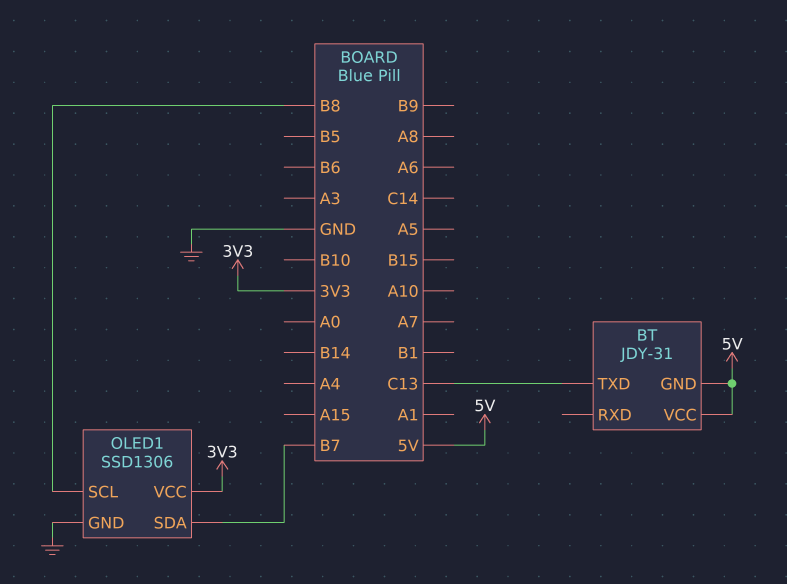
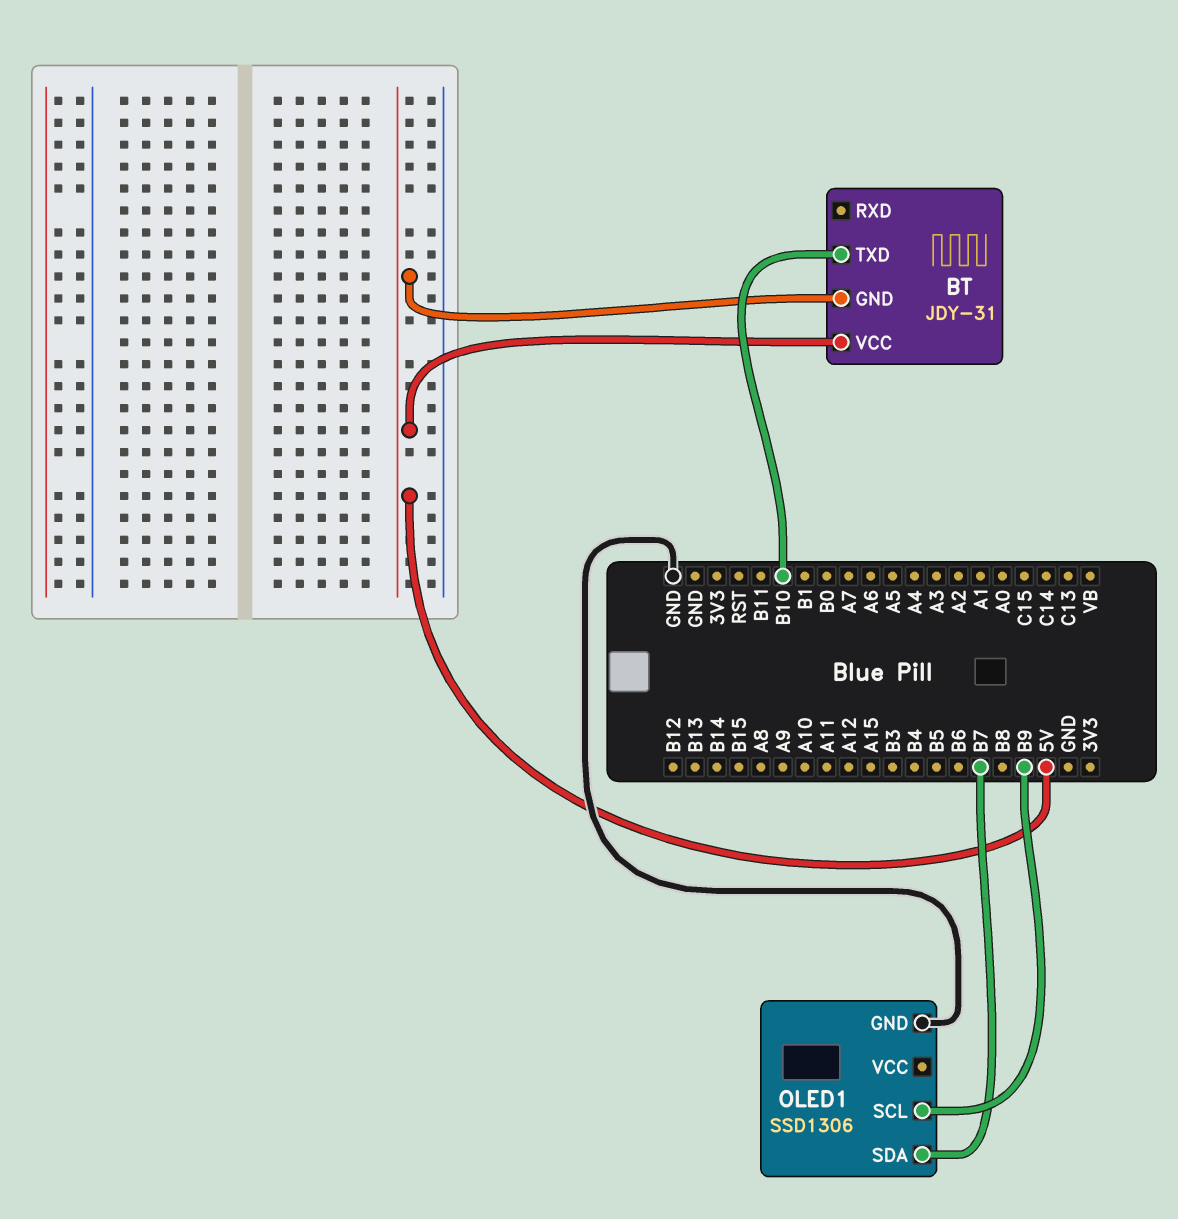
BT pin TXD: C13 -> B10
OLED1 pin SCL: B8 -> B9
OLED1 pin VCC: 3V3 -> none

